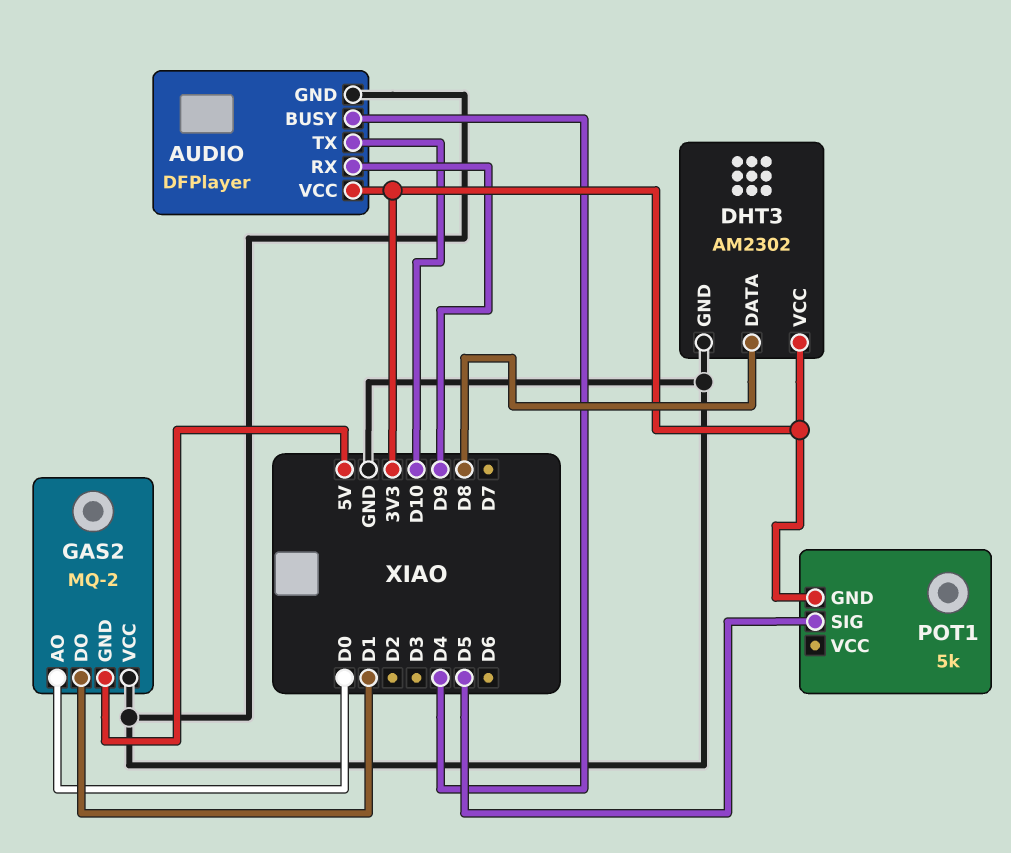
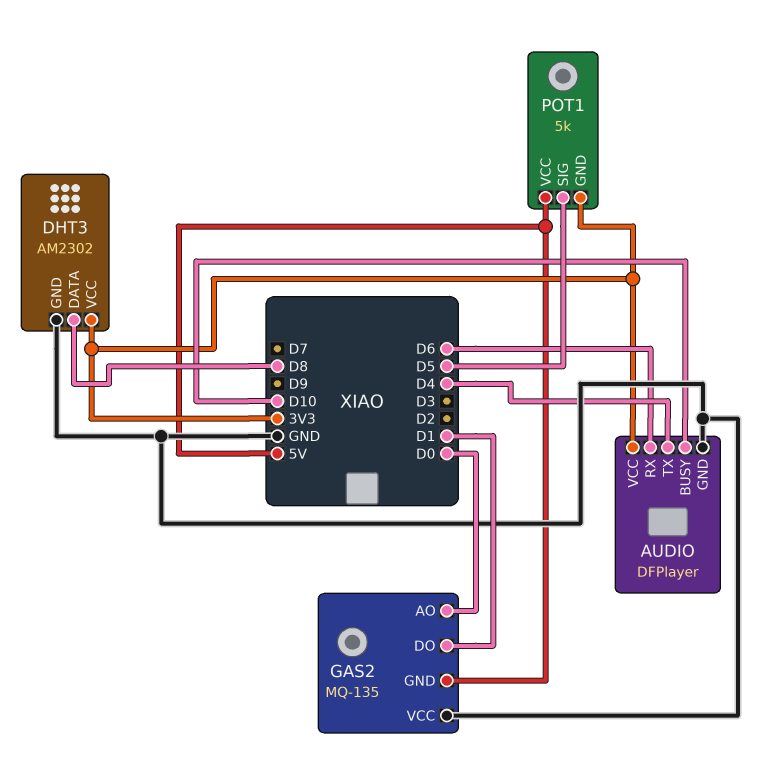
AUDIO pin BUSY: D4 -> D10
AUDIO pin RX: D9 -> D6
AUDIO pin TX: D10 -> D4
GAS2: MQ-2 -> MQ-135
POT1 pin VCC: none -> 5V

